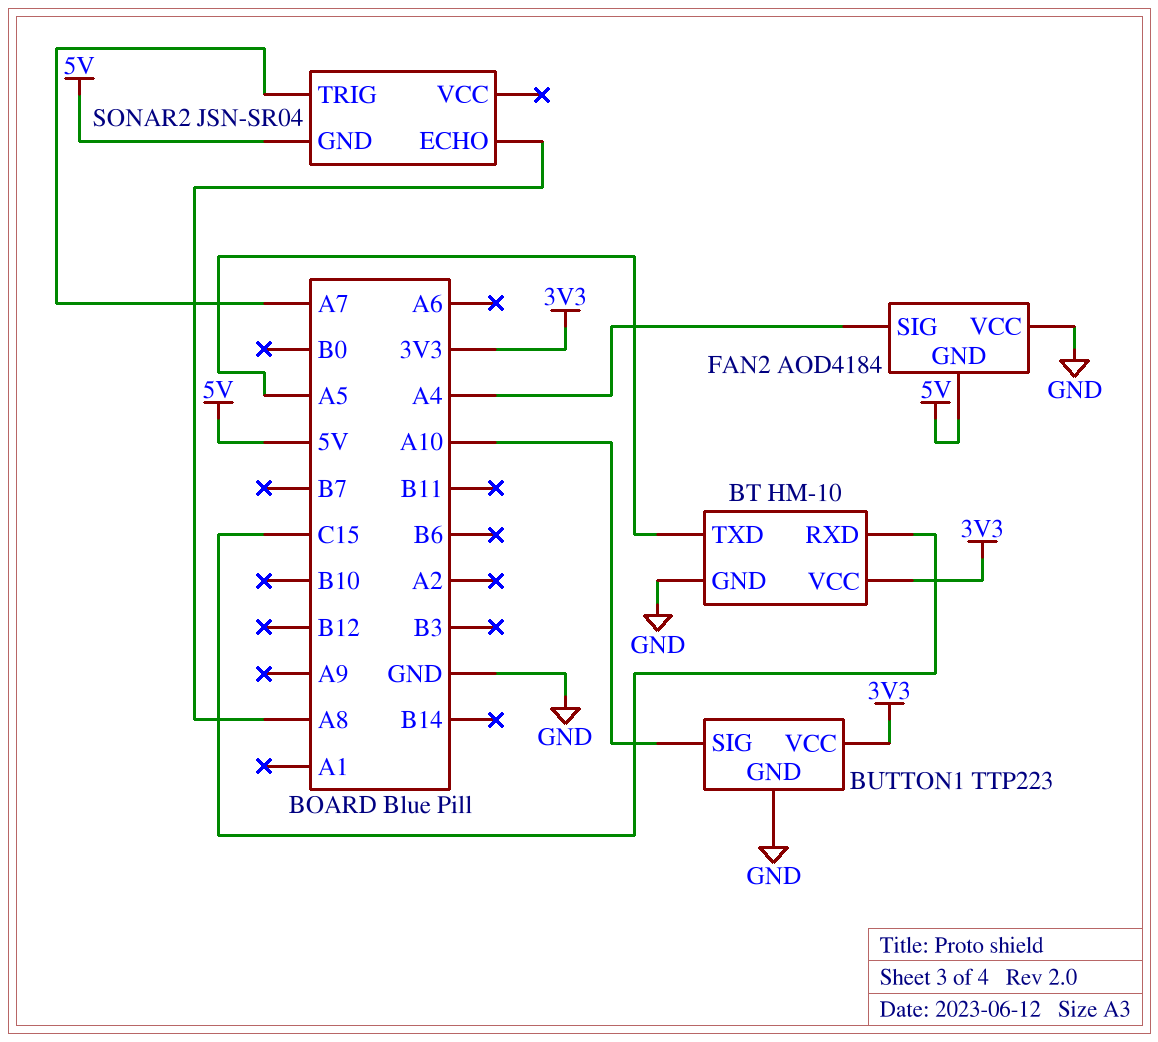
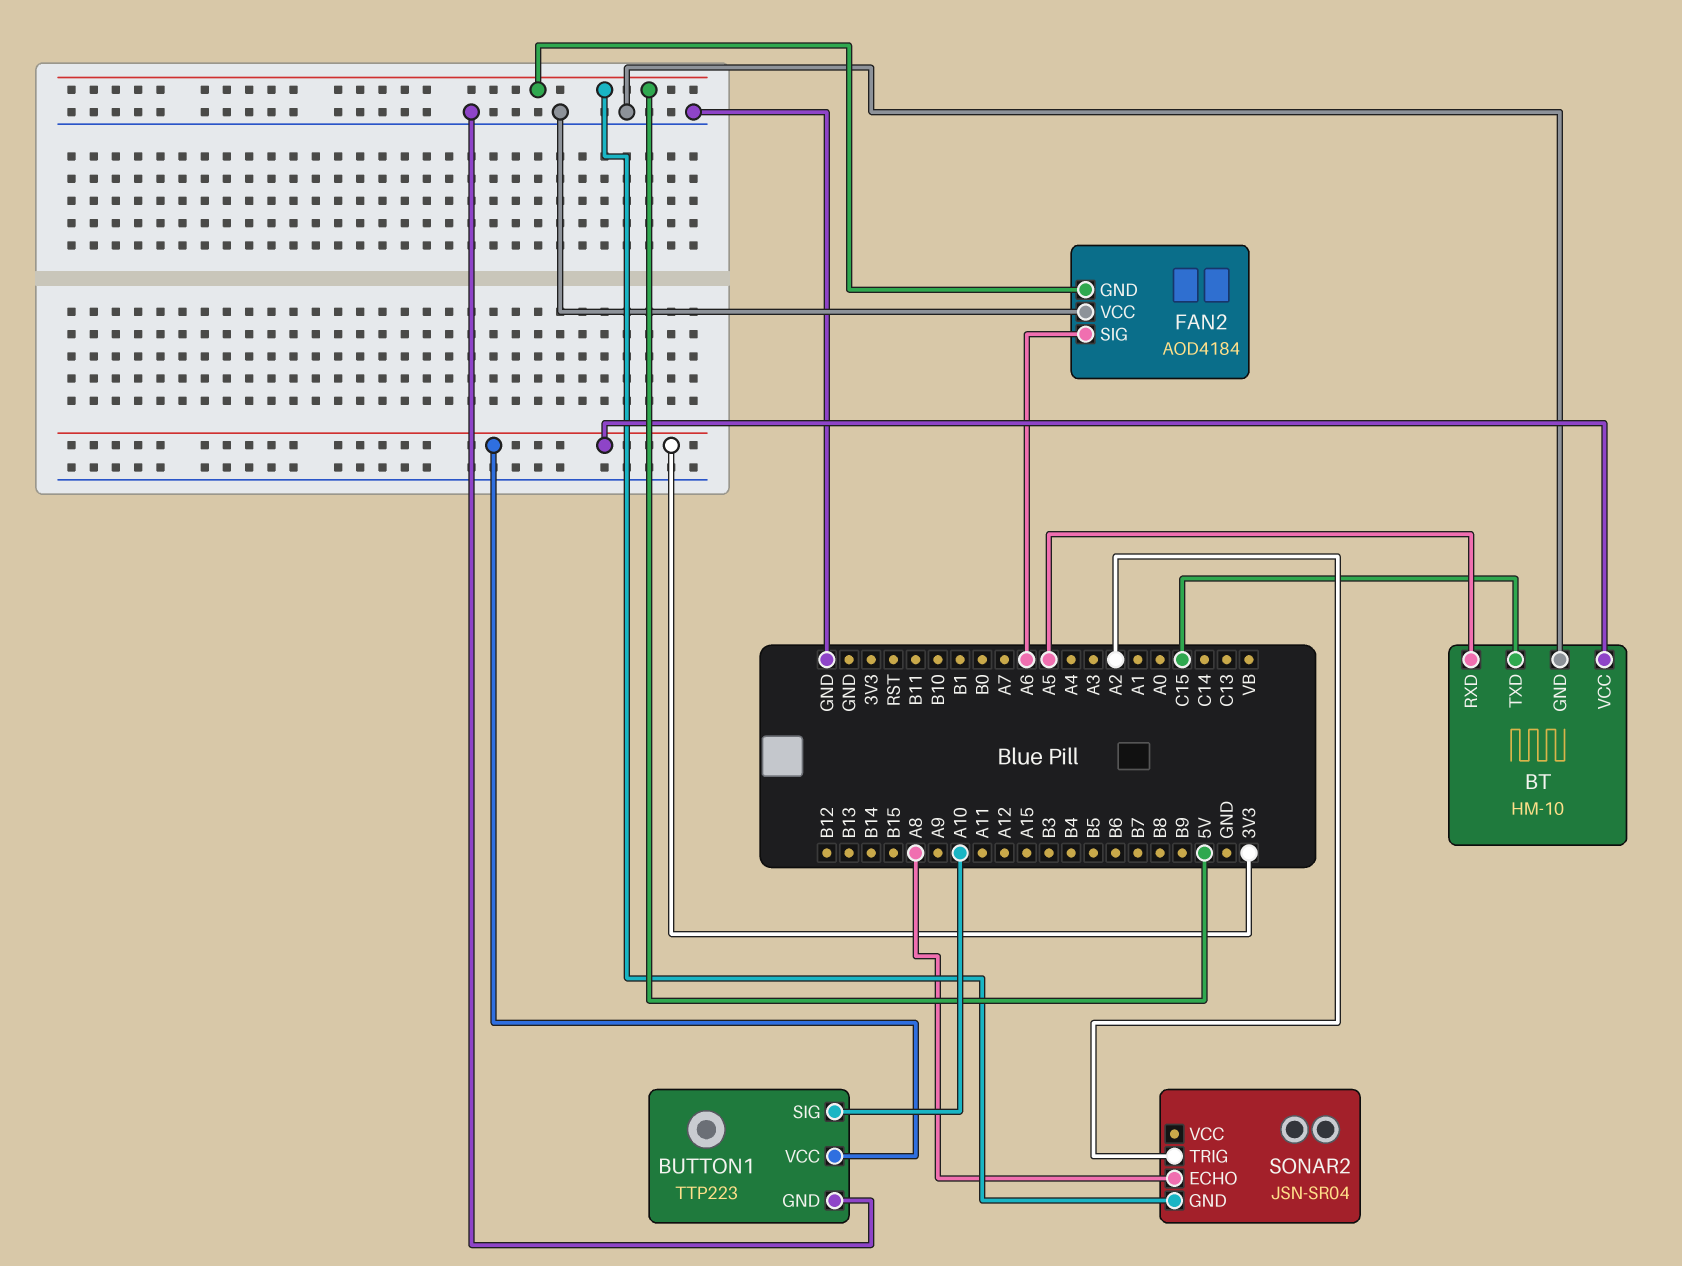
BT pin RXD: C15 -> A5
BT pin TXD: A5 -> C15
FAN2 pin SIG: A4 -> A6
SONAR2 pin TRIG: A7 -> A2

